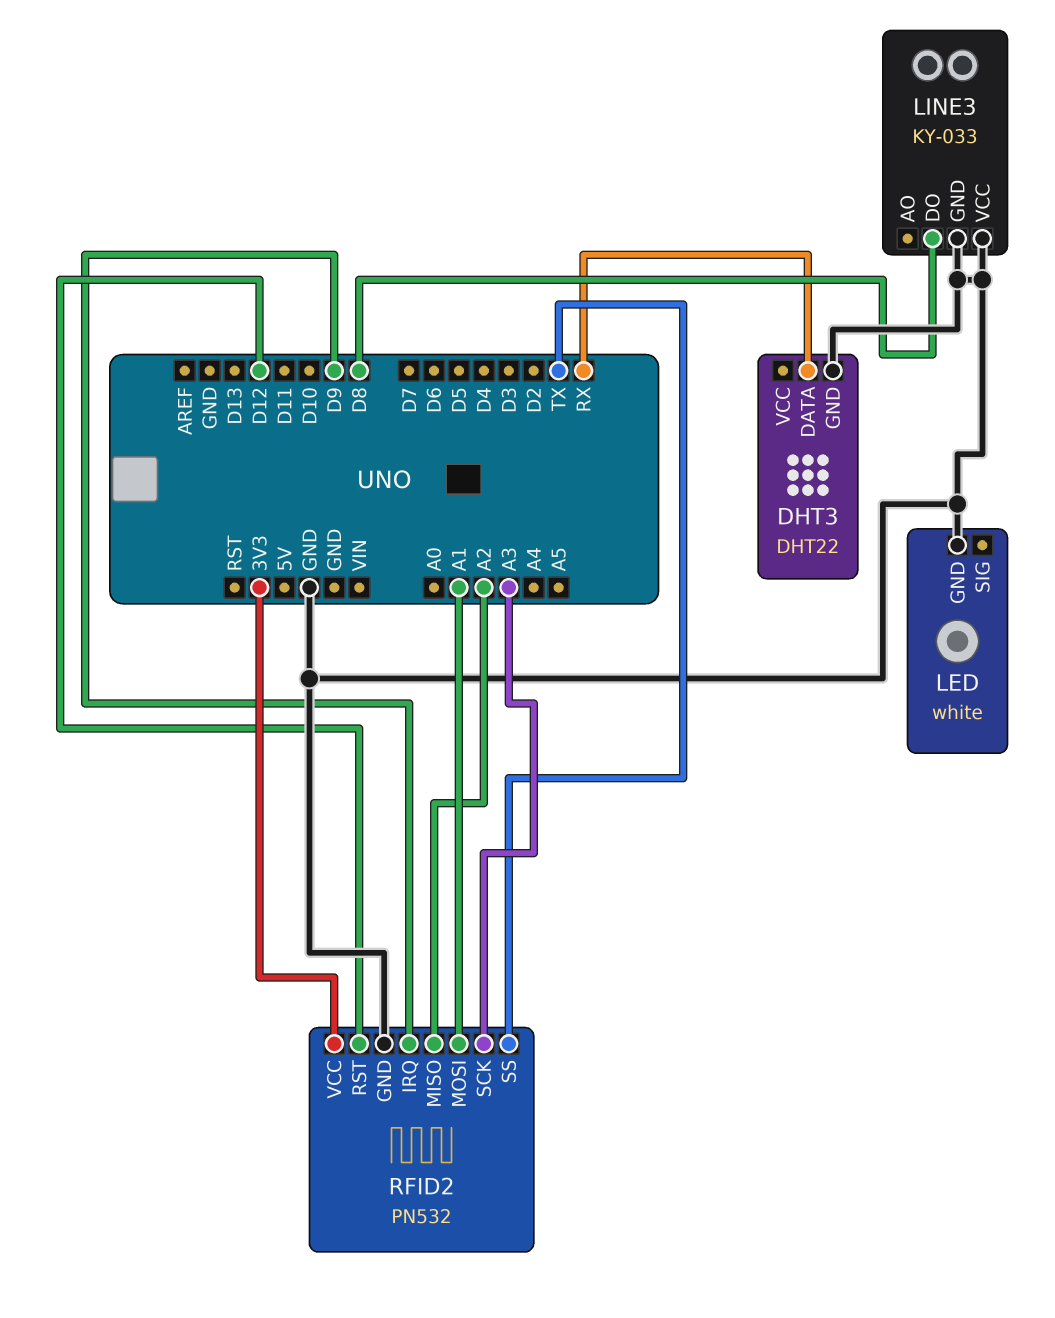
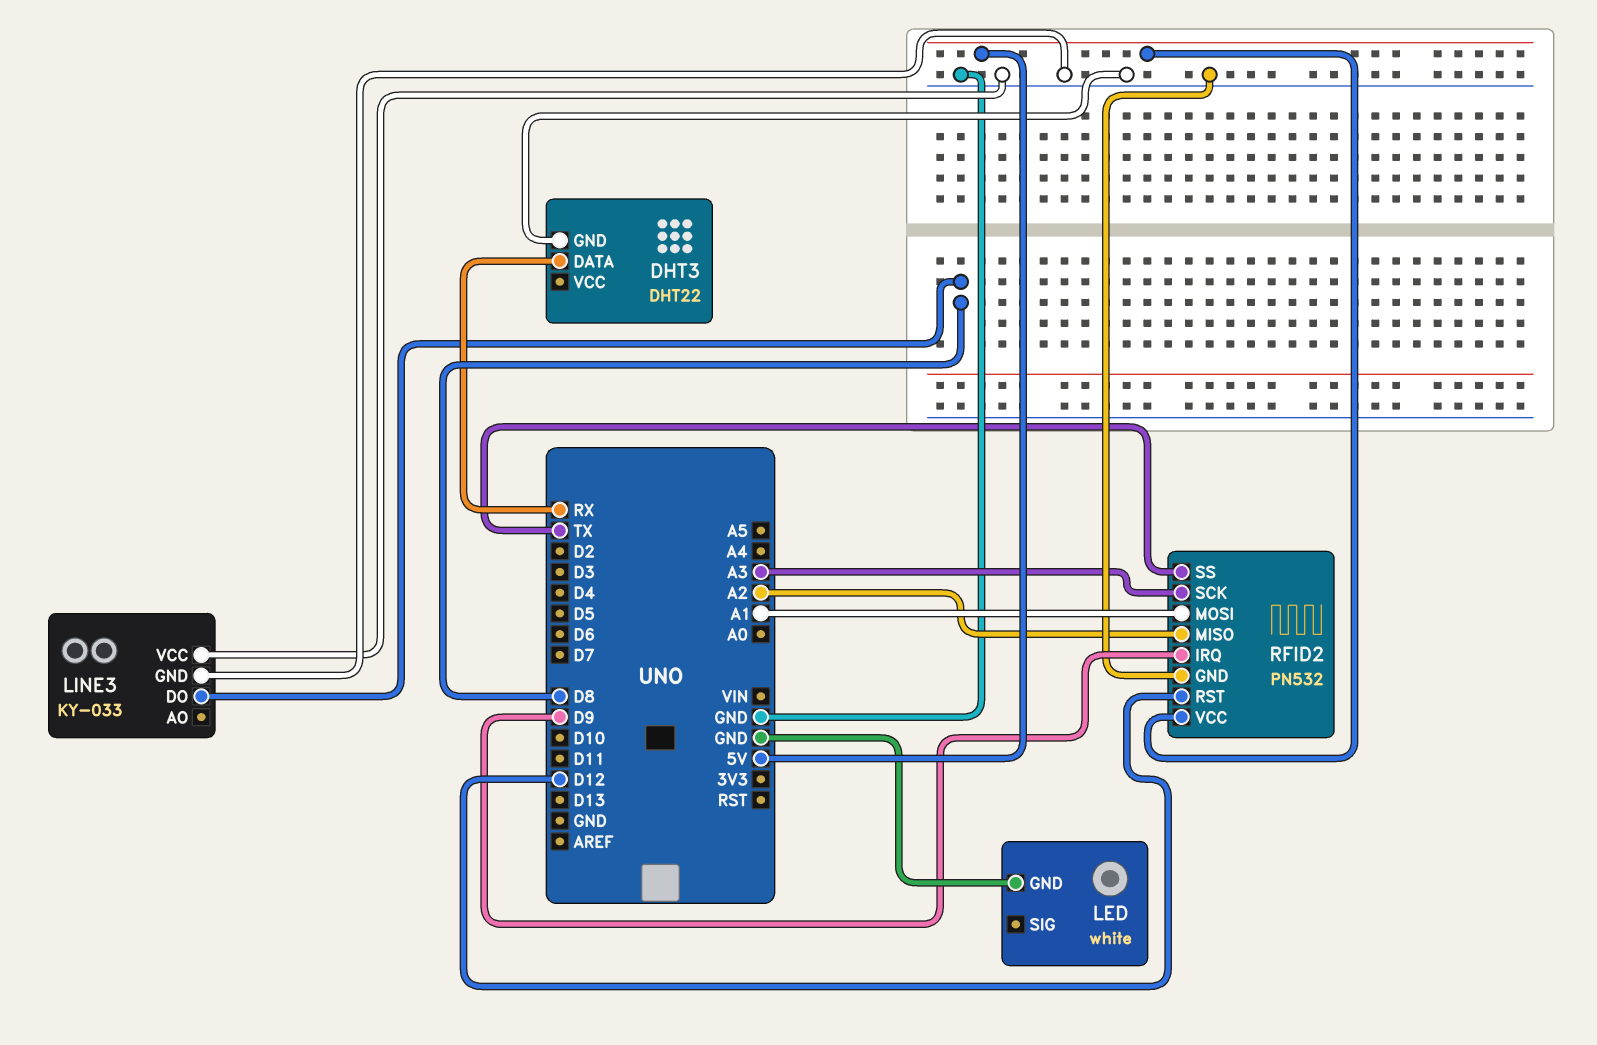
RFID2 pin VCC: 3V3 -> 5V

